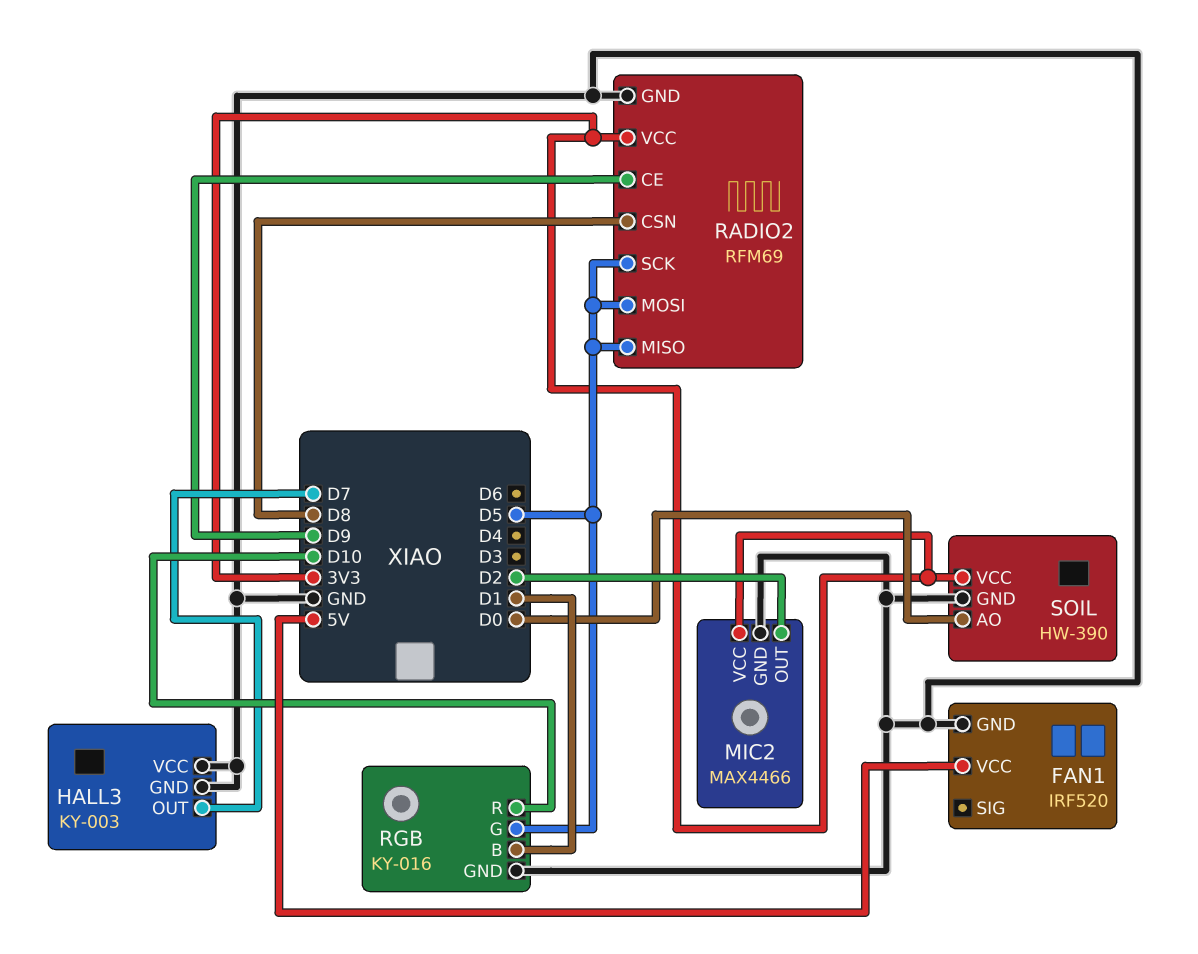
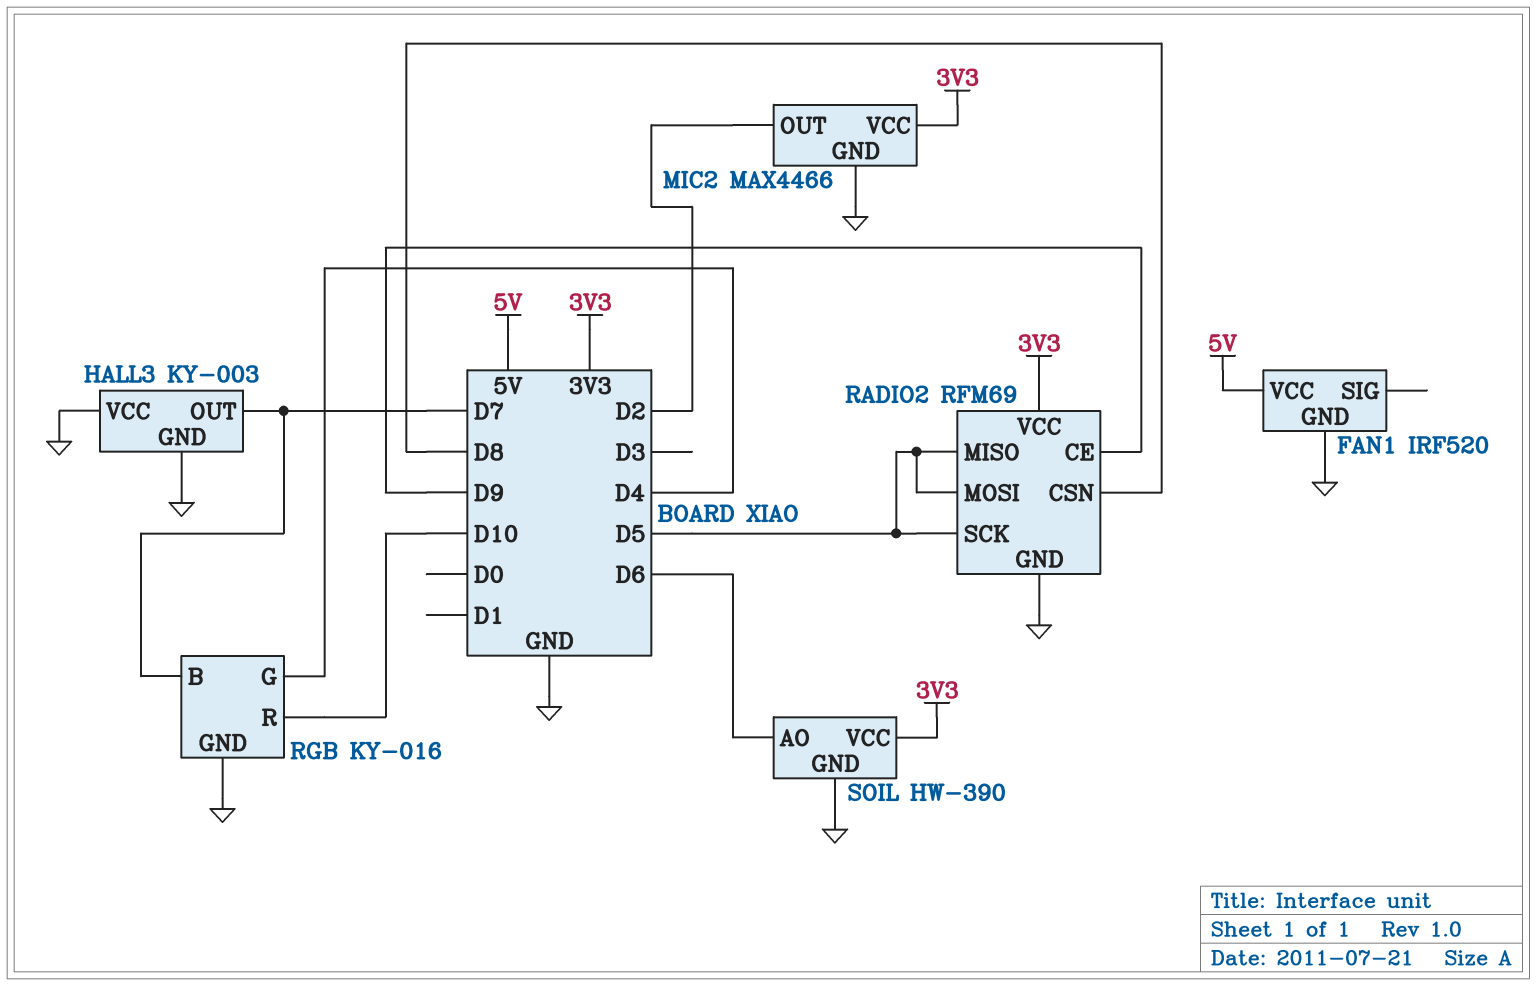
RGB pin B: D1 -> D7
RGB pin G: D5 -> D4
SOIL pin AO: D0 -> D6

